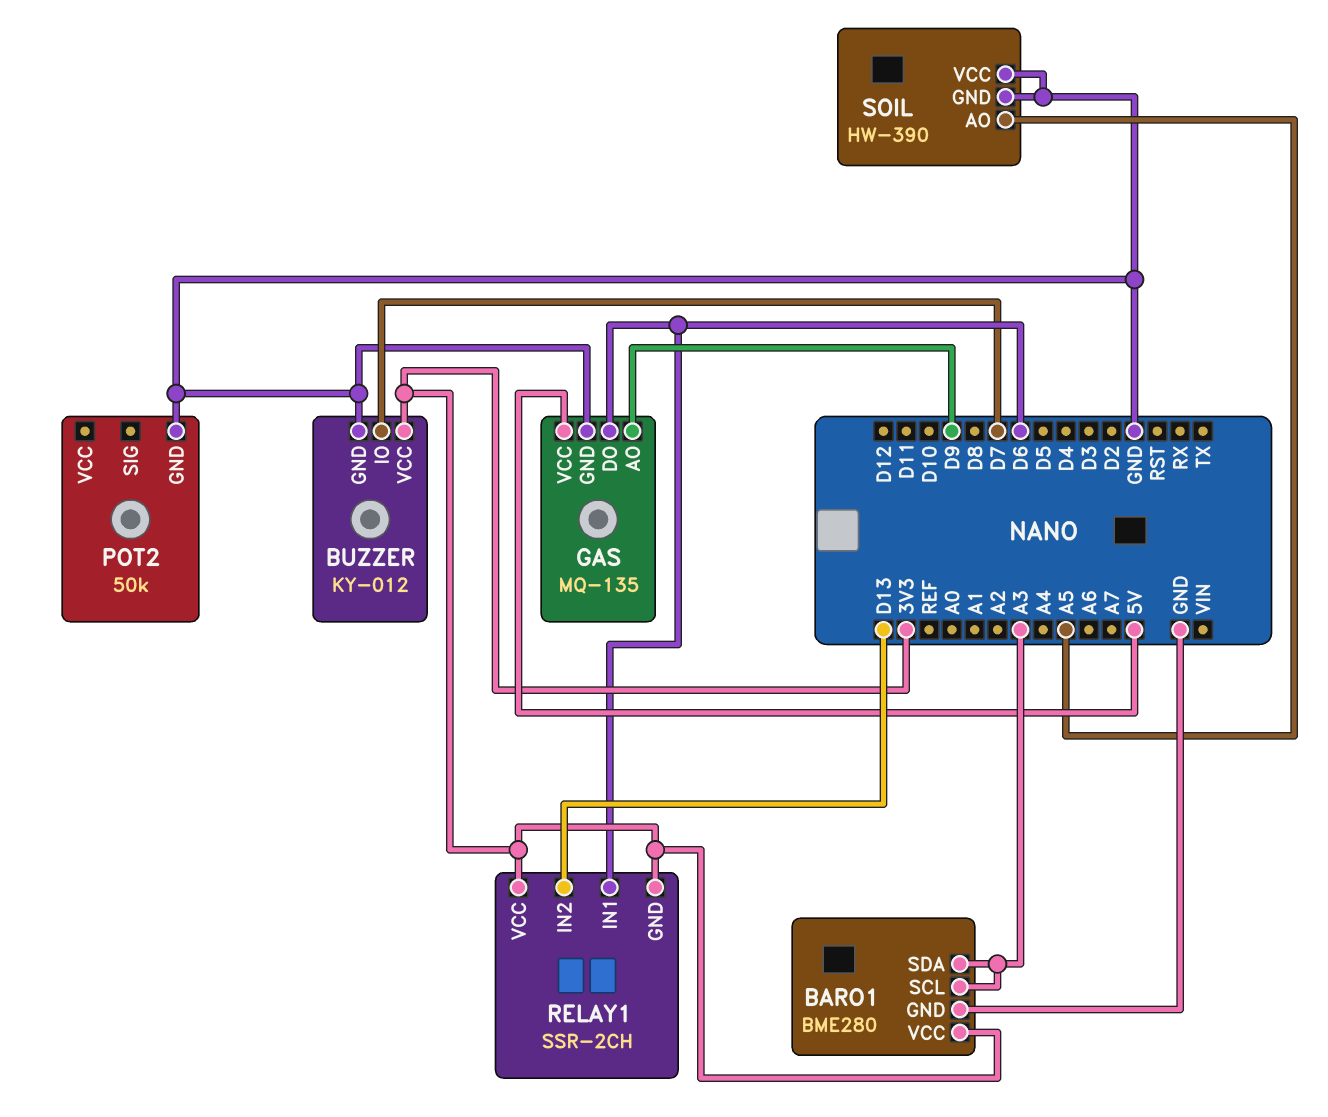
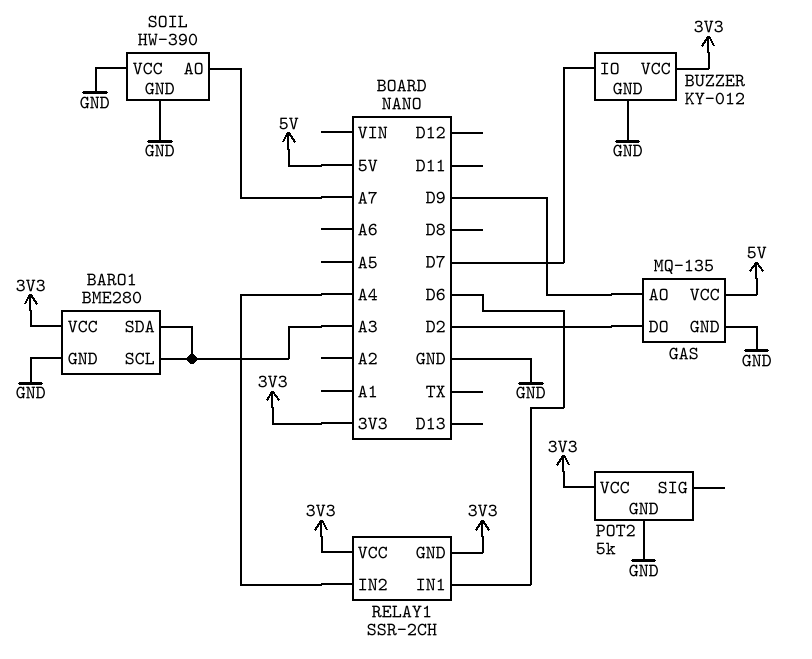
GAS pin DO: D6 -> D2
POT2: 50k -> 5k
POT2 pin VCC: none -> 3V3
RELAY1 pin IN2: D13 -> A4
SOIL pin AO: A5 -> A7

